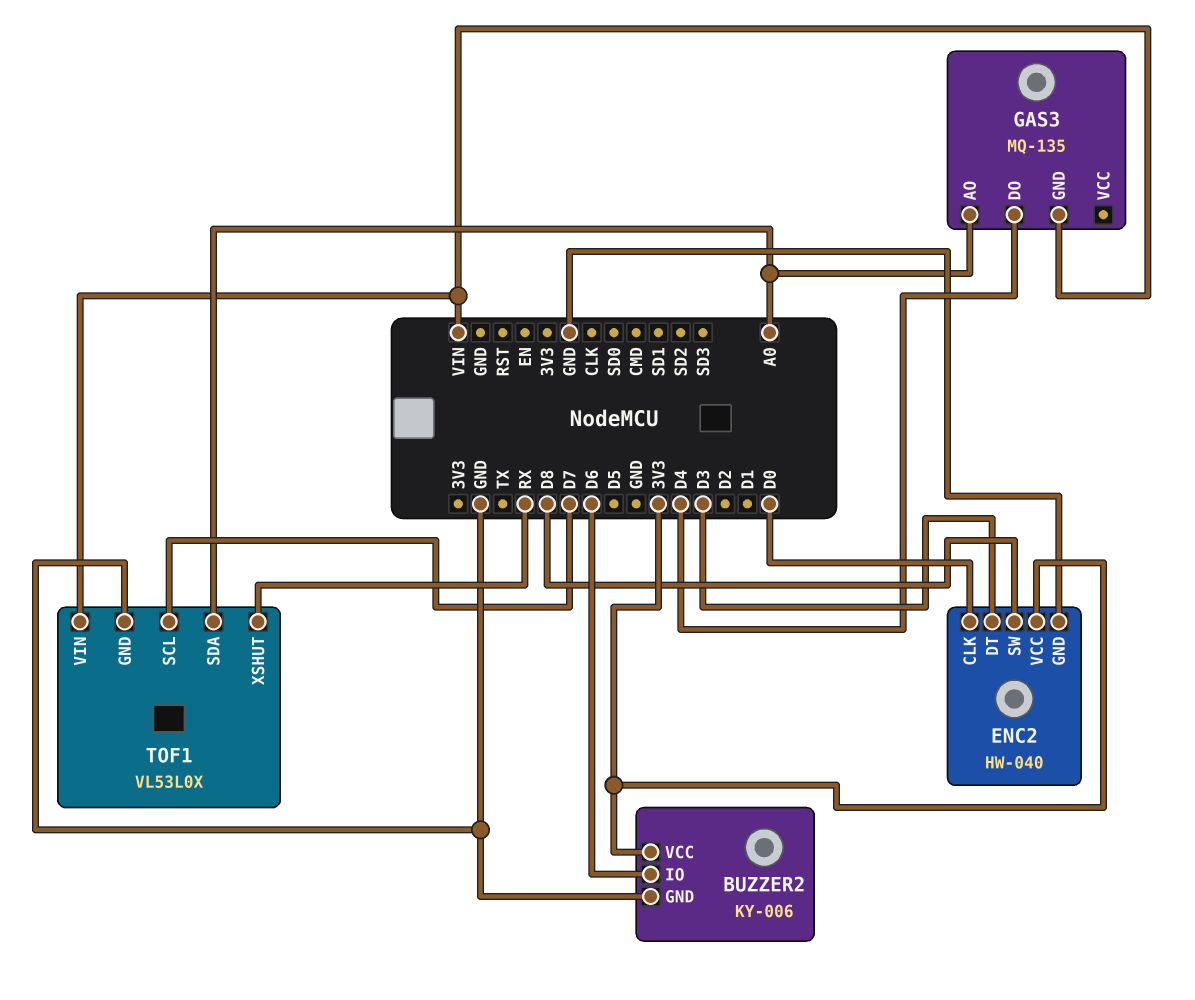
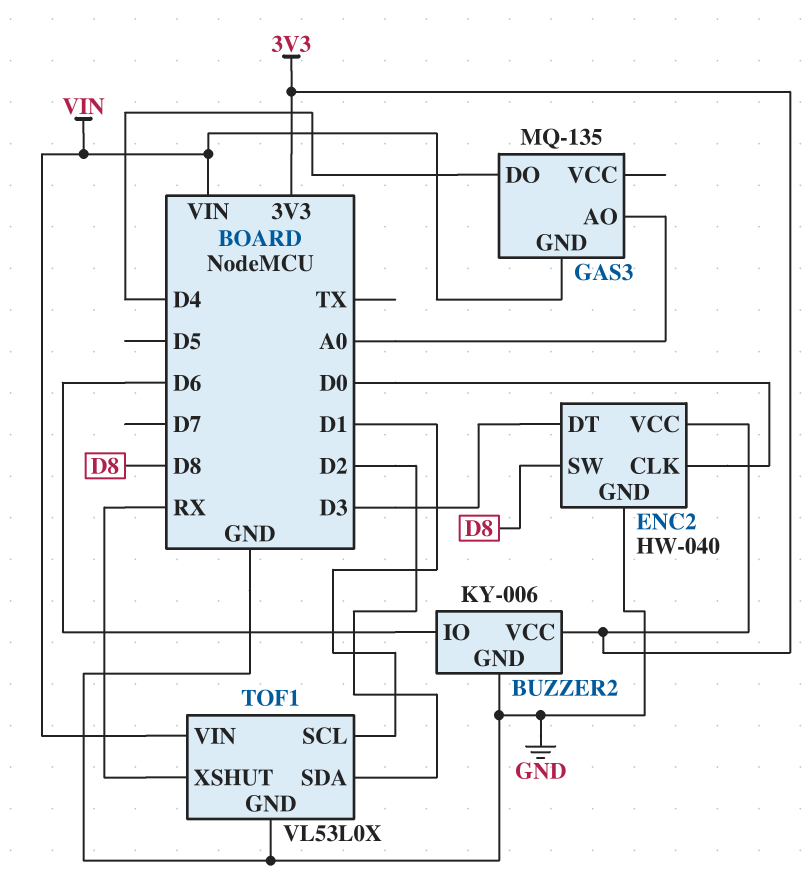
TOF1 pin SCL: D7 -> D1
TOF1 pin SDA: A0 -> D2

